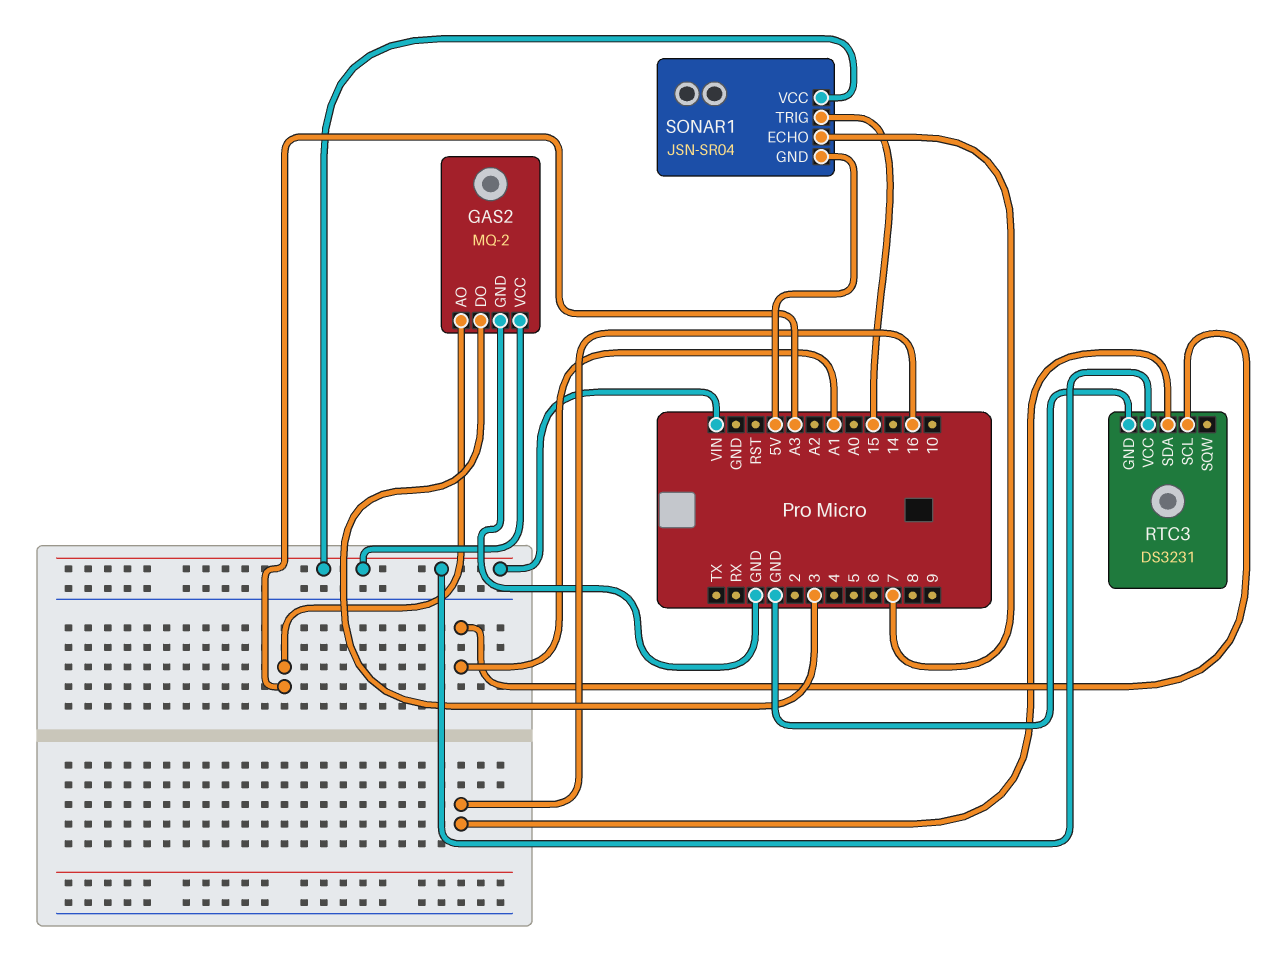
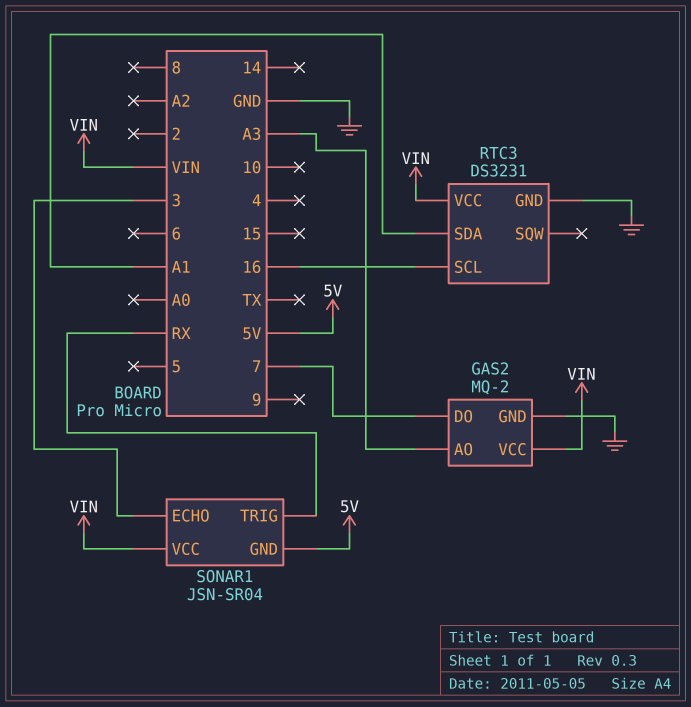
GAS2 pin DO: 3 -> 7
RTC3 pin SCL: A1 -> 16
RTC3 pin SDA: 16 -> A1
SONAR1 pin ECHO: 7 -> 3
SONAR1 pin TRIG: 15 -> RX

